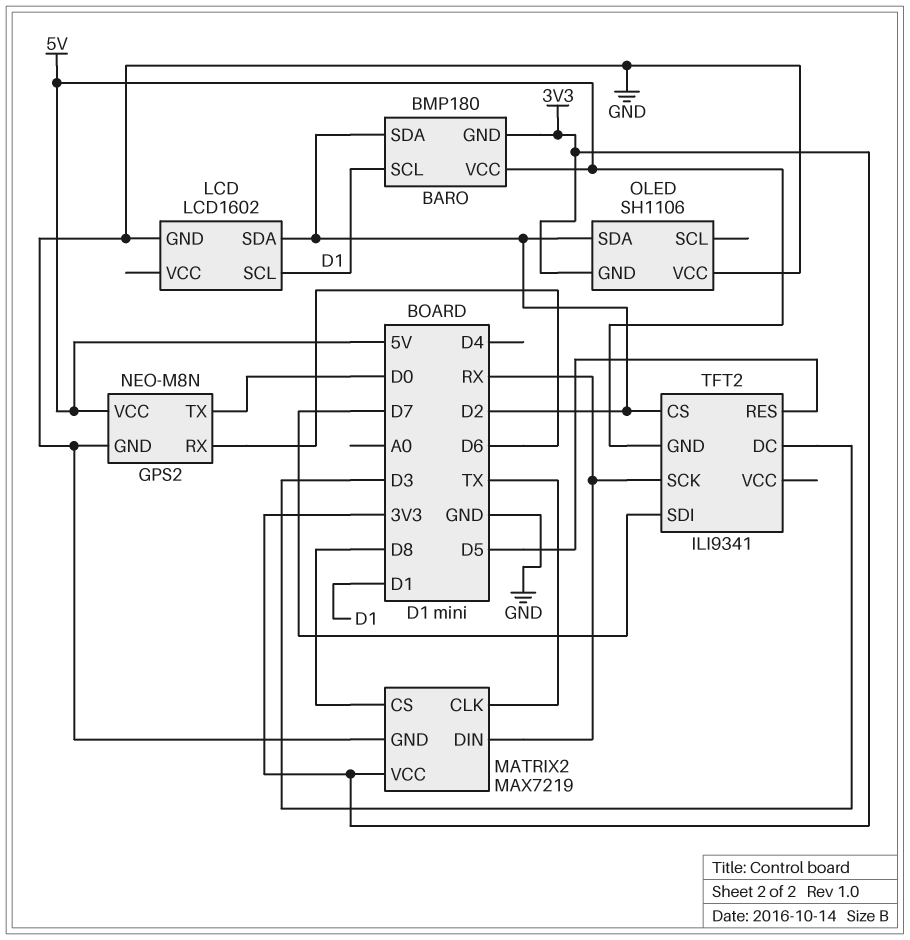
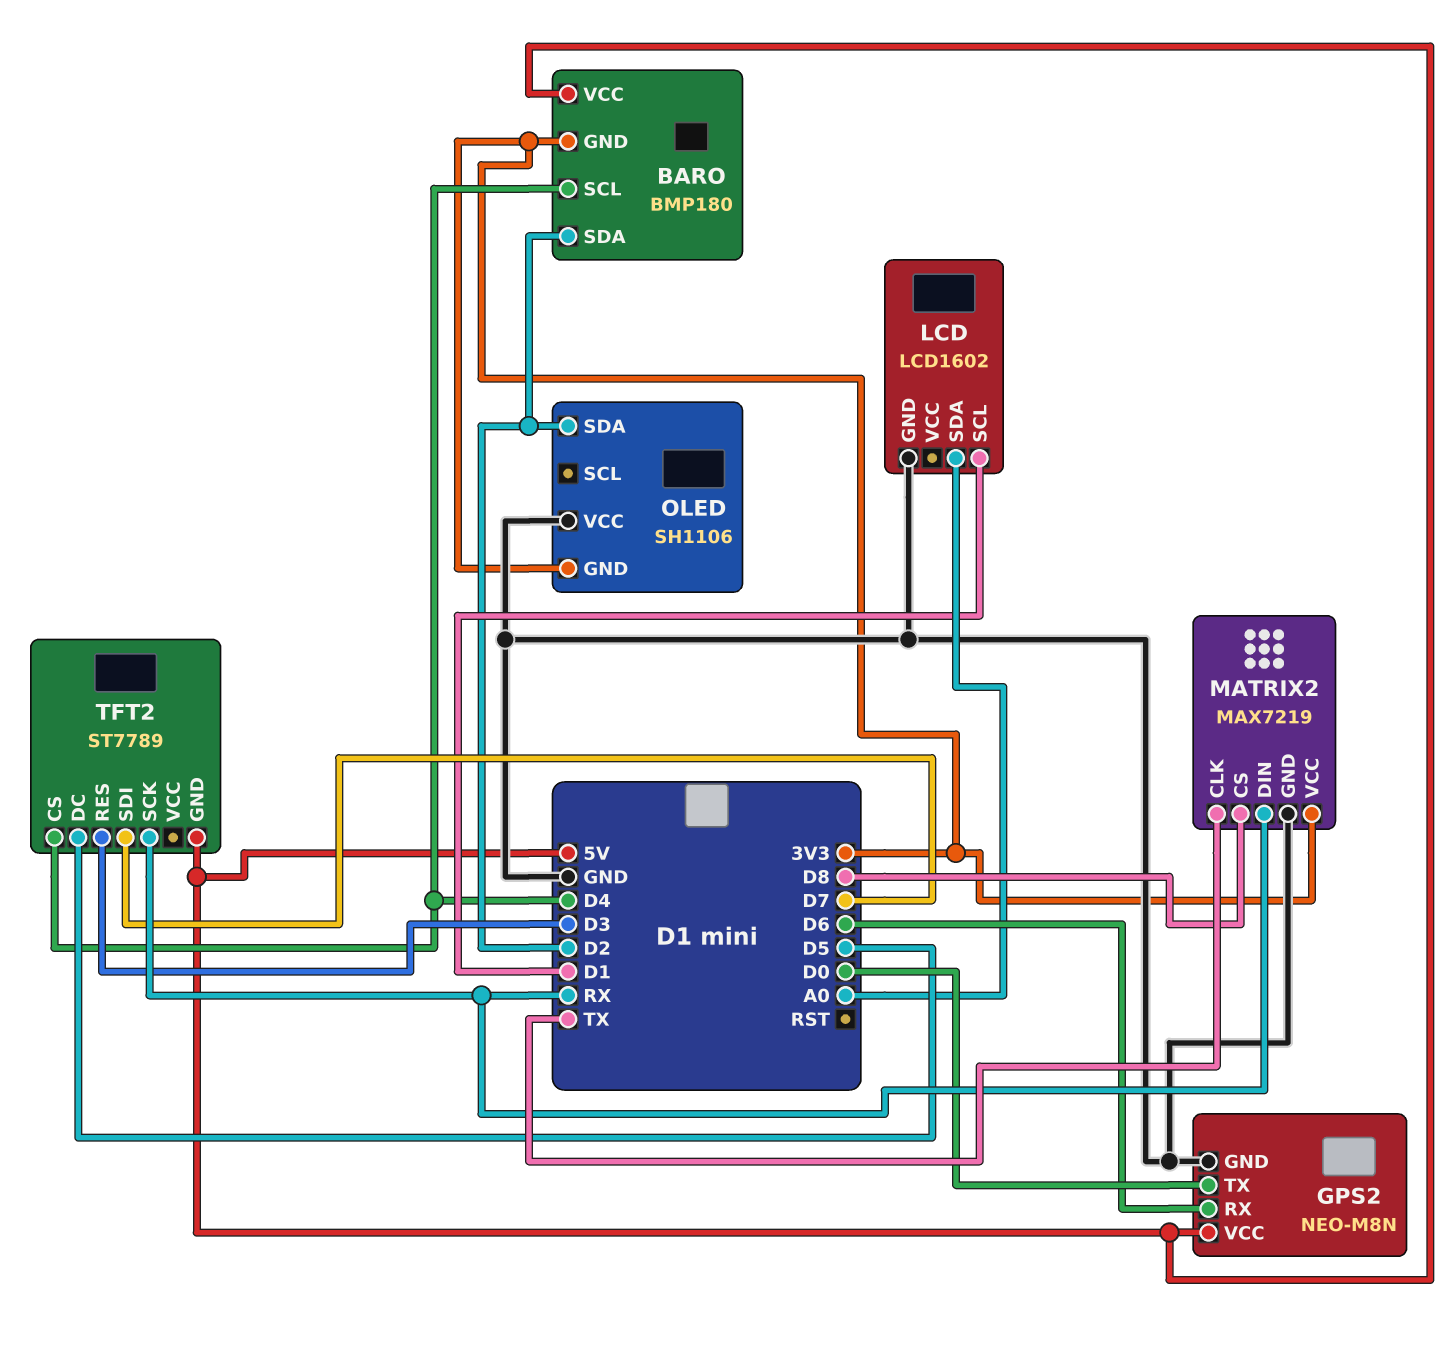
BARO pin SCL: D1 -> D4
LCD pin SDA: D2 -> A0
TFT2: ILI9341 -> ST7789
TFT2 pin CS: D2 -> D4
TFT2 pin DC: D3 -> D5
TFT2 pin RES: D5 -> D3

